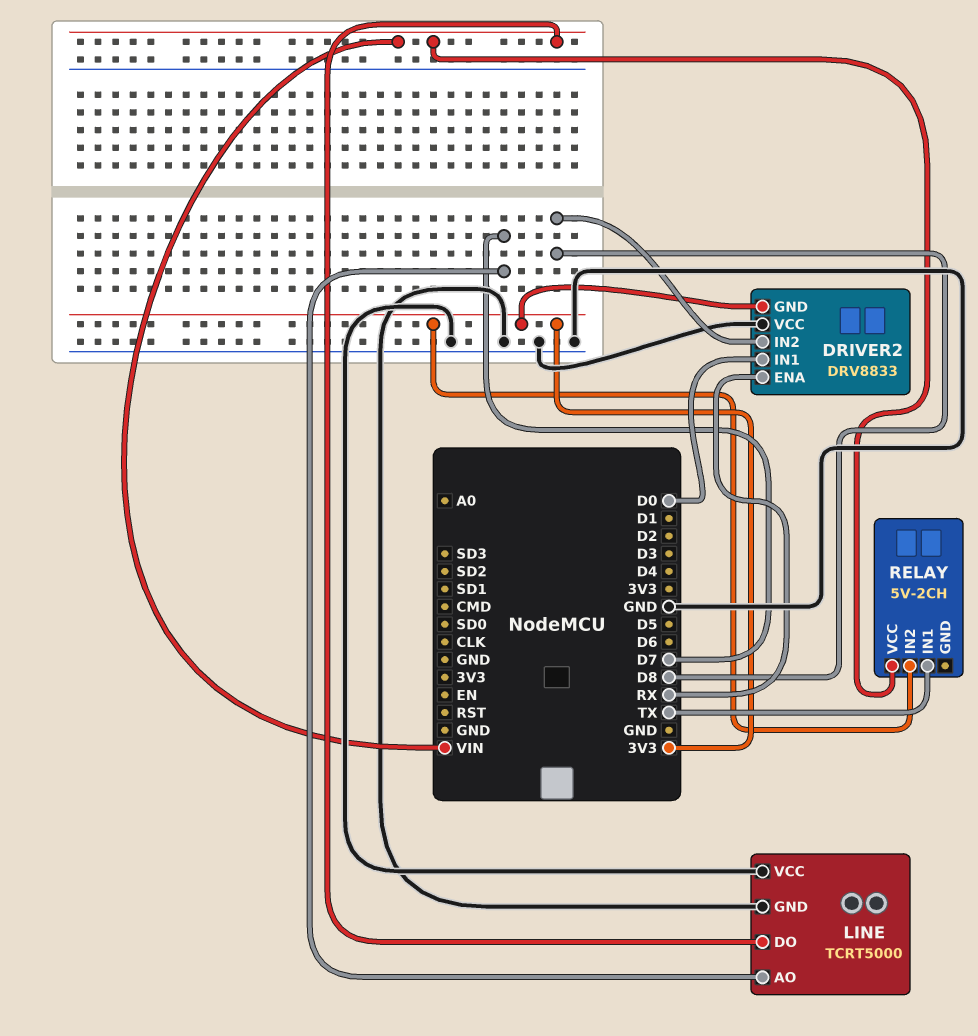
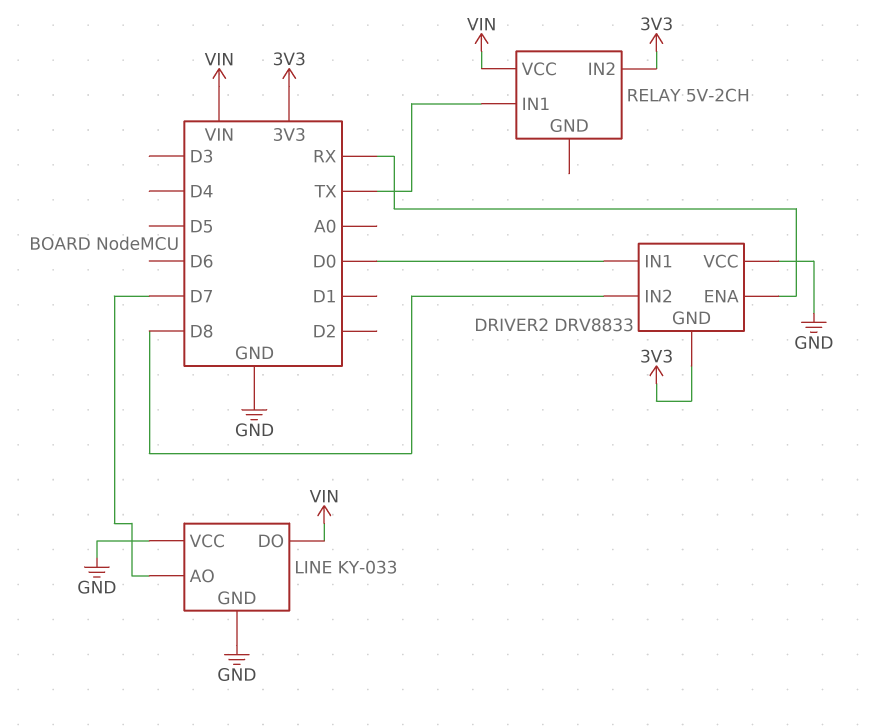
LINE: TCRT5000 -> KY-033

